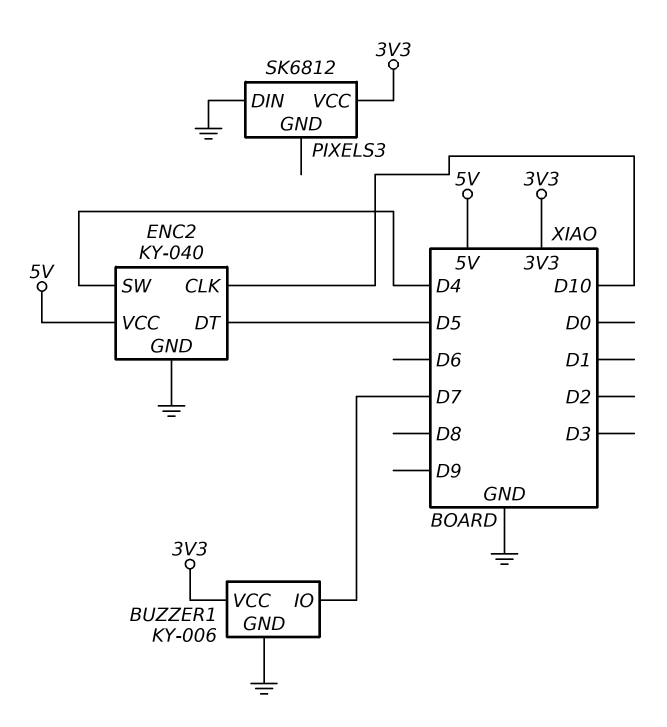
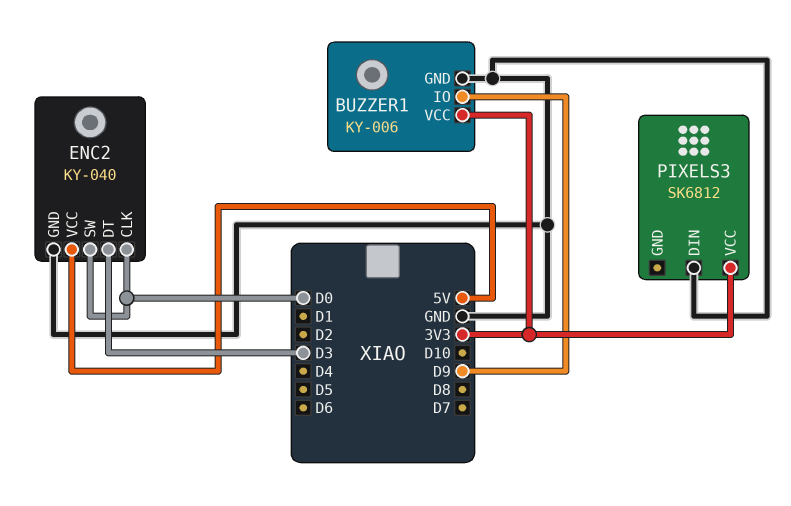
BUZZER1 pin IO: D7 -> D9
ENC2 pin CLK: D10 -> D0
ENC2 pin DT: D5 -> D3
ENC2 pin SW: D4 -> D0

